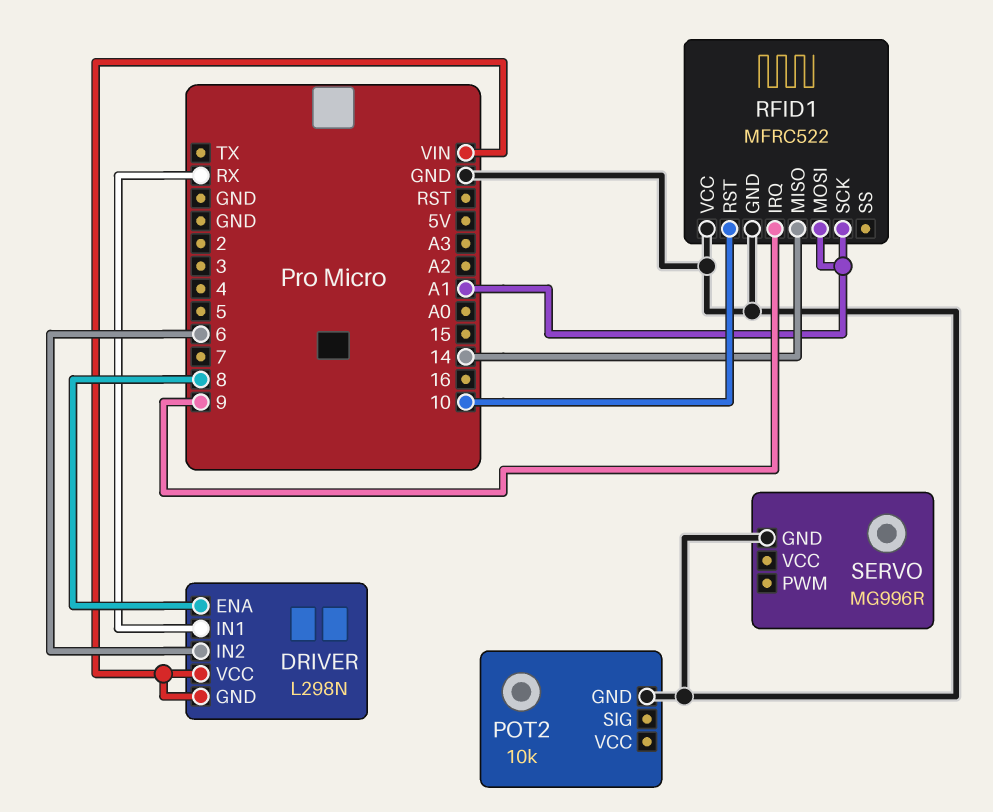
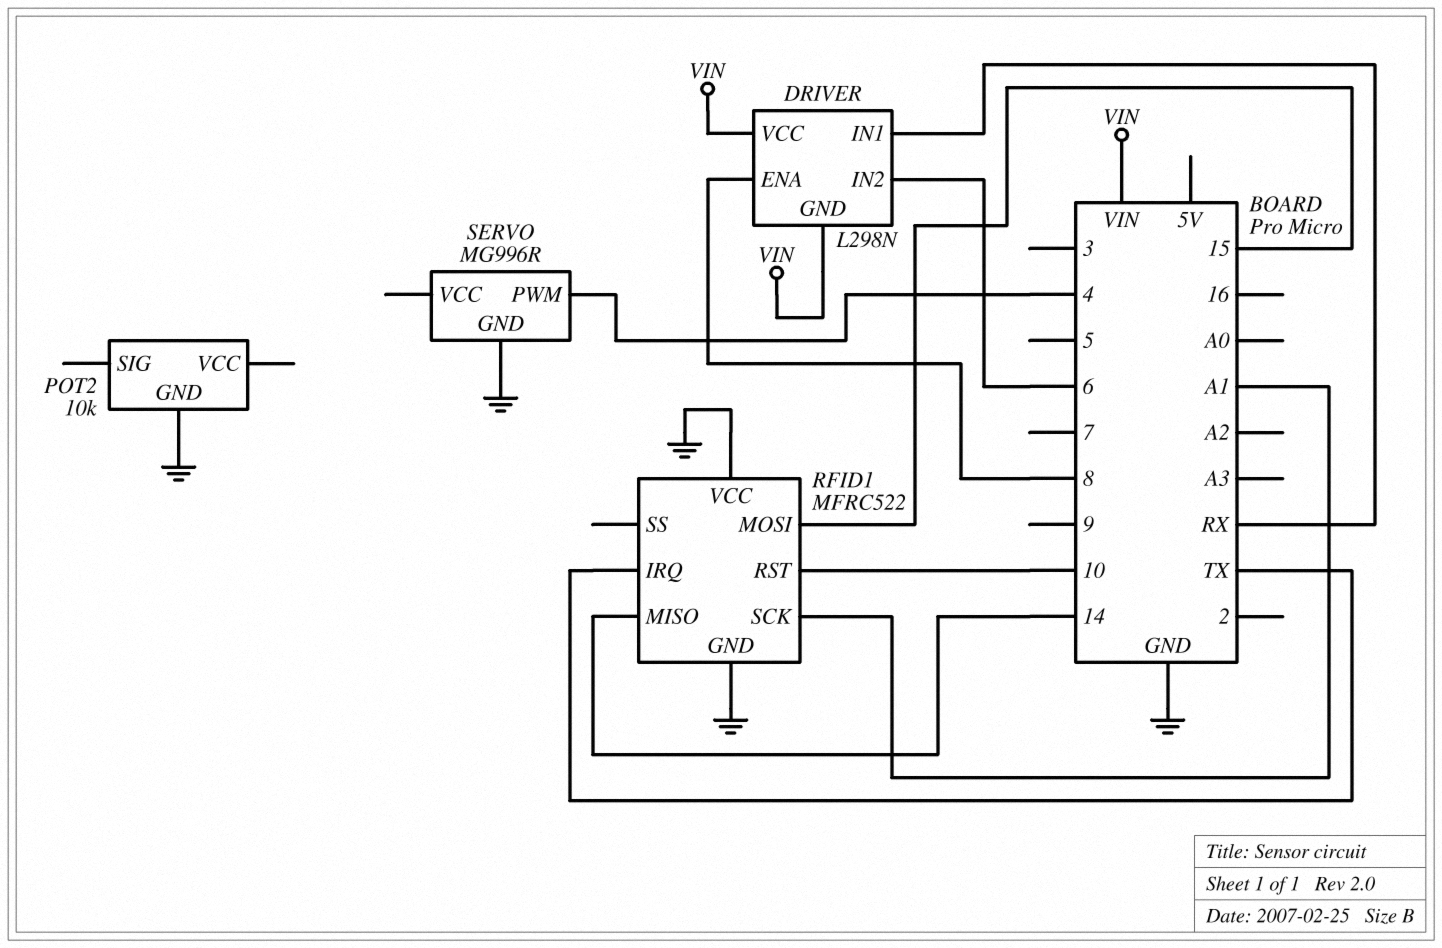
RFID1 pin IRQ: 9 -> TX
RFID1 pin MOSI: A1 -> 15
SERVO pin PWM: none -> 4

